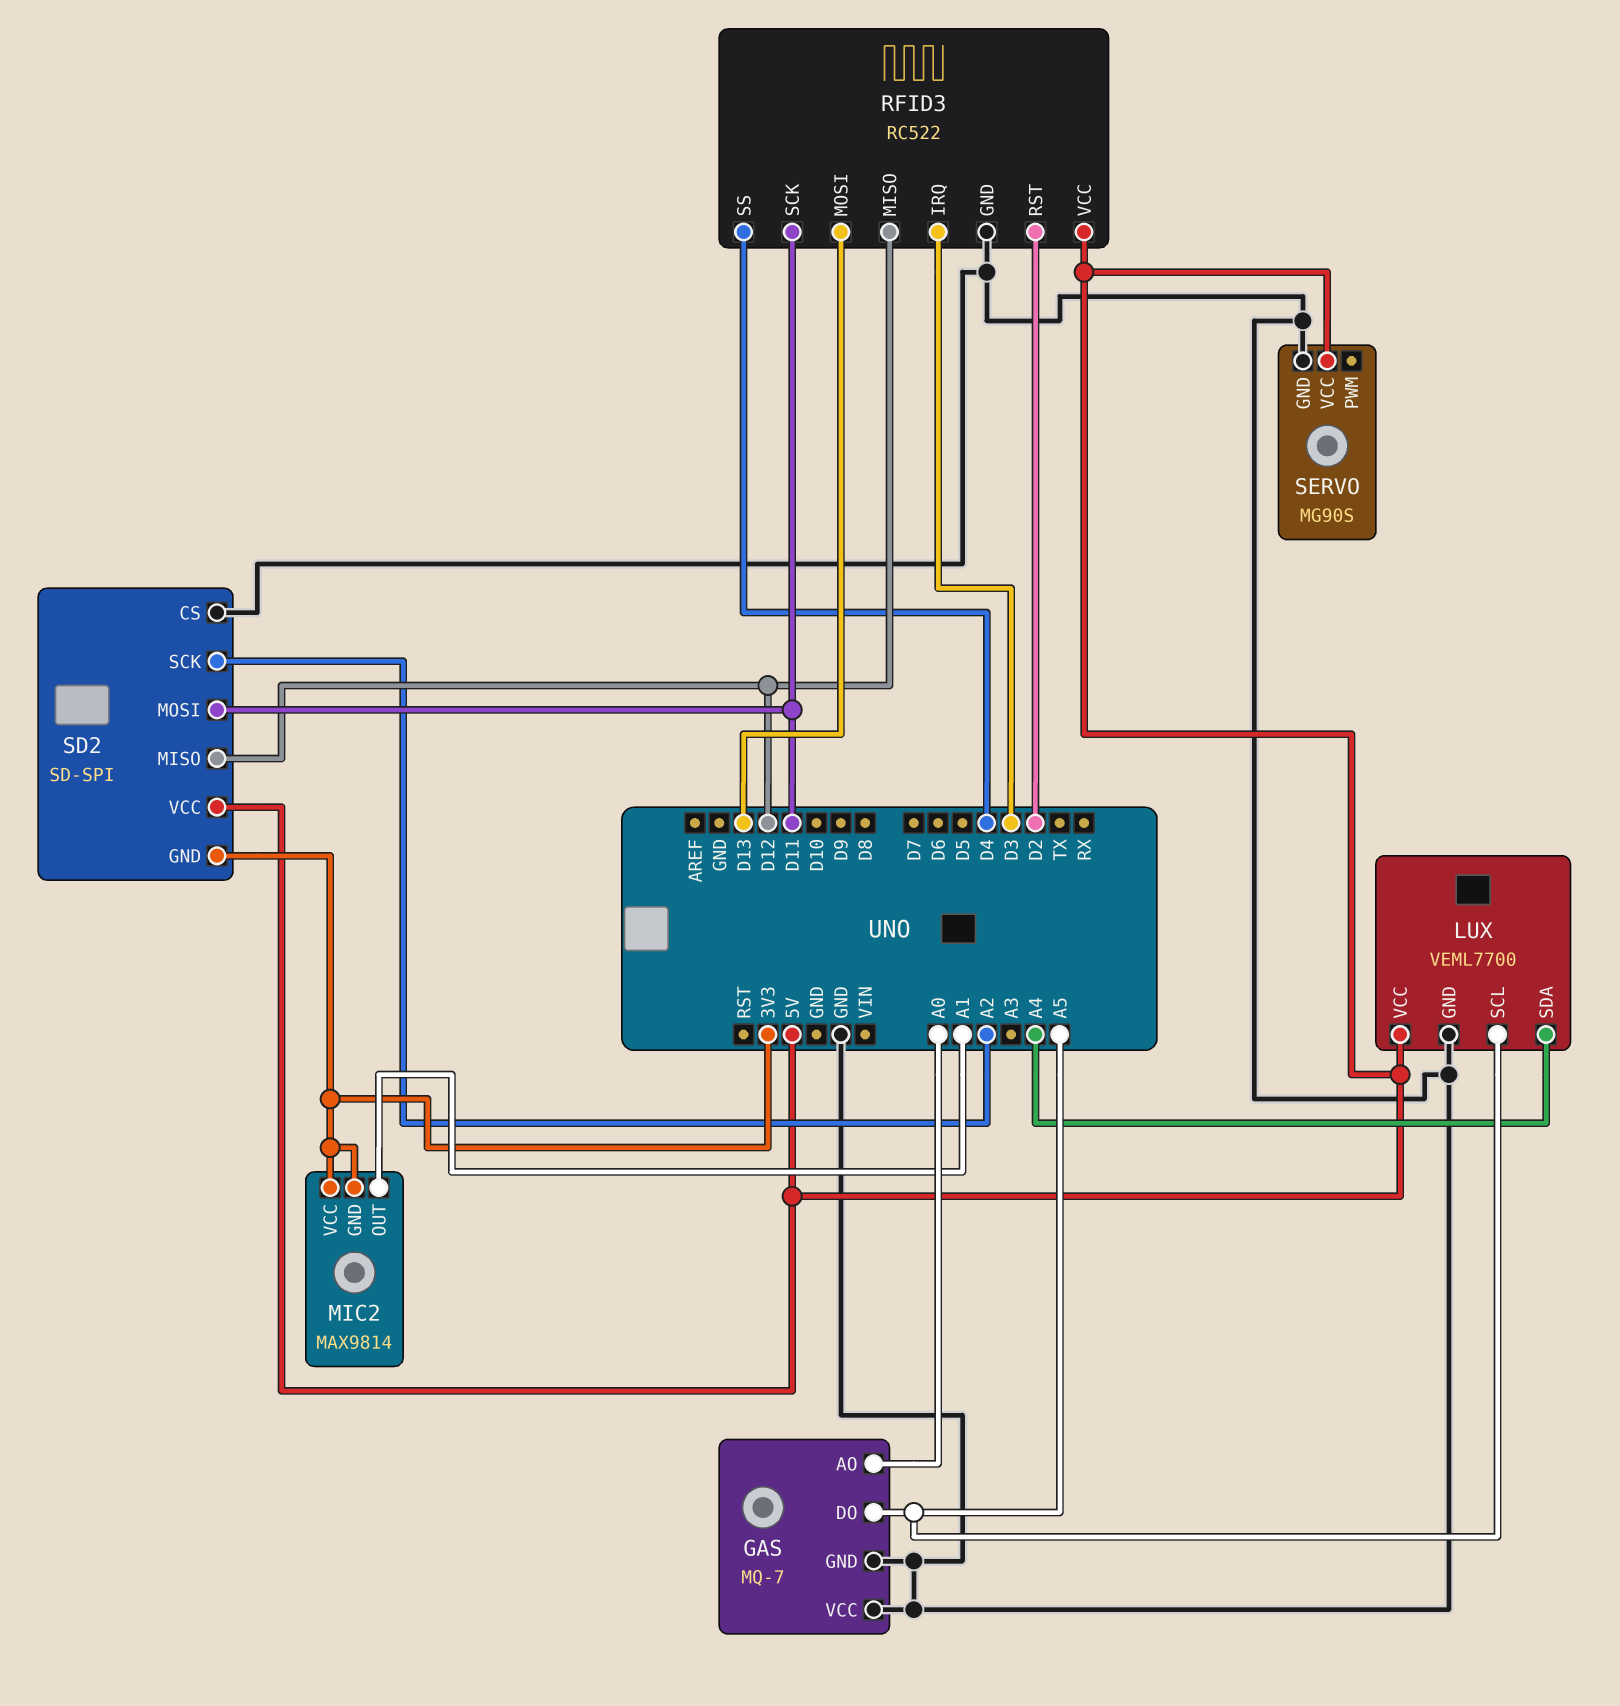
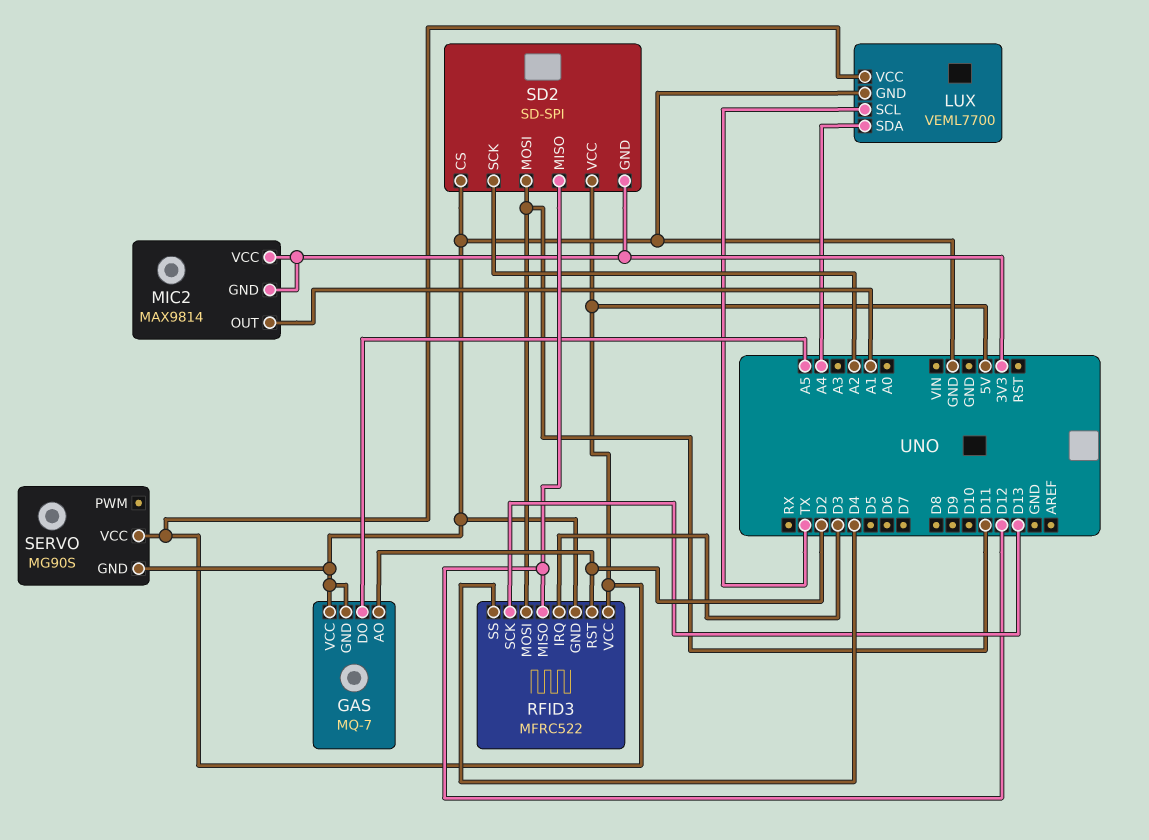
GAS pin AO: A0 -> D2
LUX pin SCL: A5 -> TX
RFID3: RC522 -> MFRC522
RFID3 pin MOSI: D13 -> D11
RFID3 pin SCK: D11 -> D13

